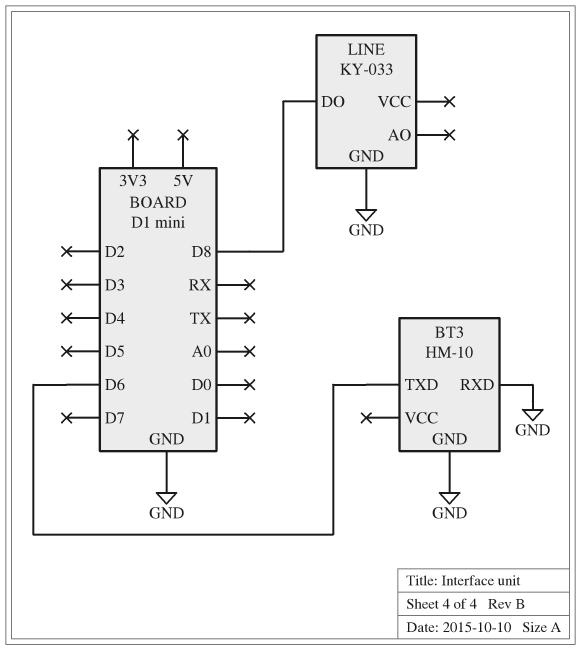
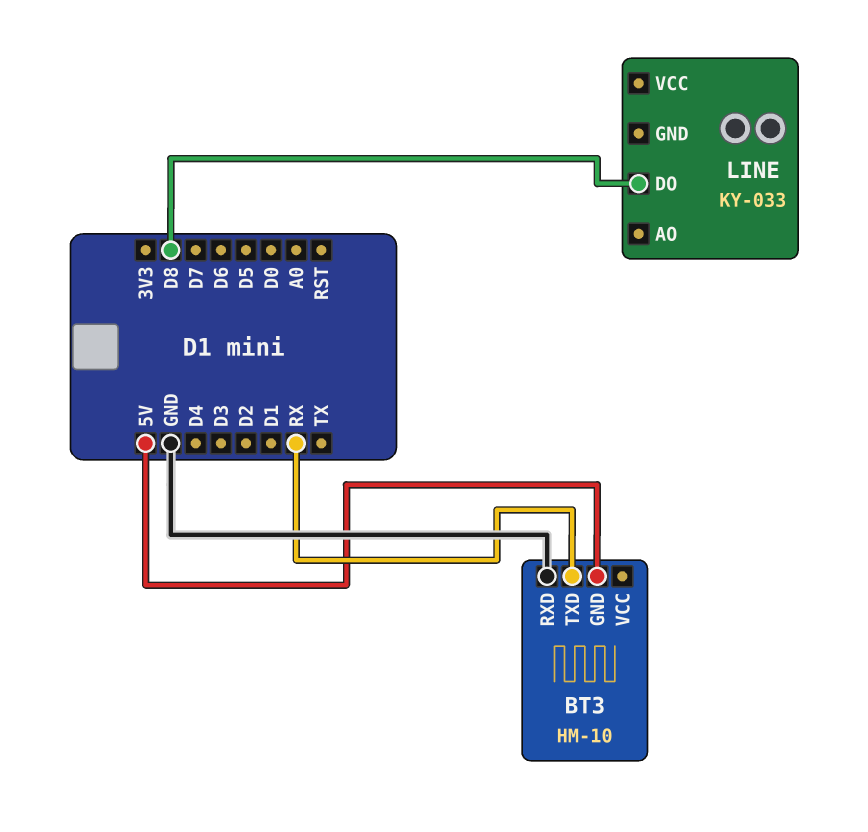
BT3 pin GND: GND -> 5V
BT3 pin TXD: D6 -> RX
LINE pin GND: GND -> none

